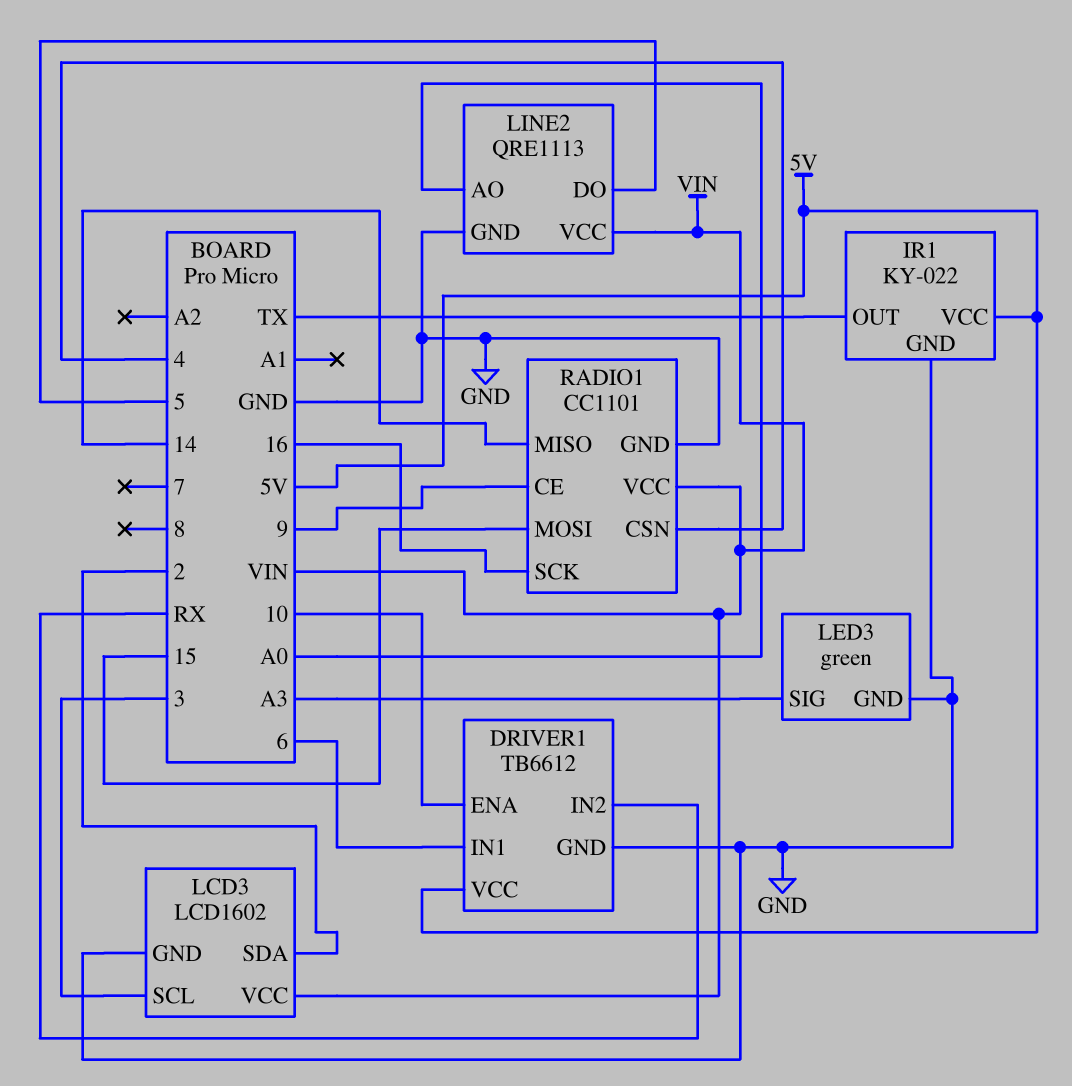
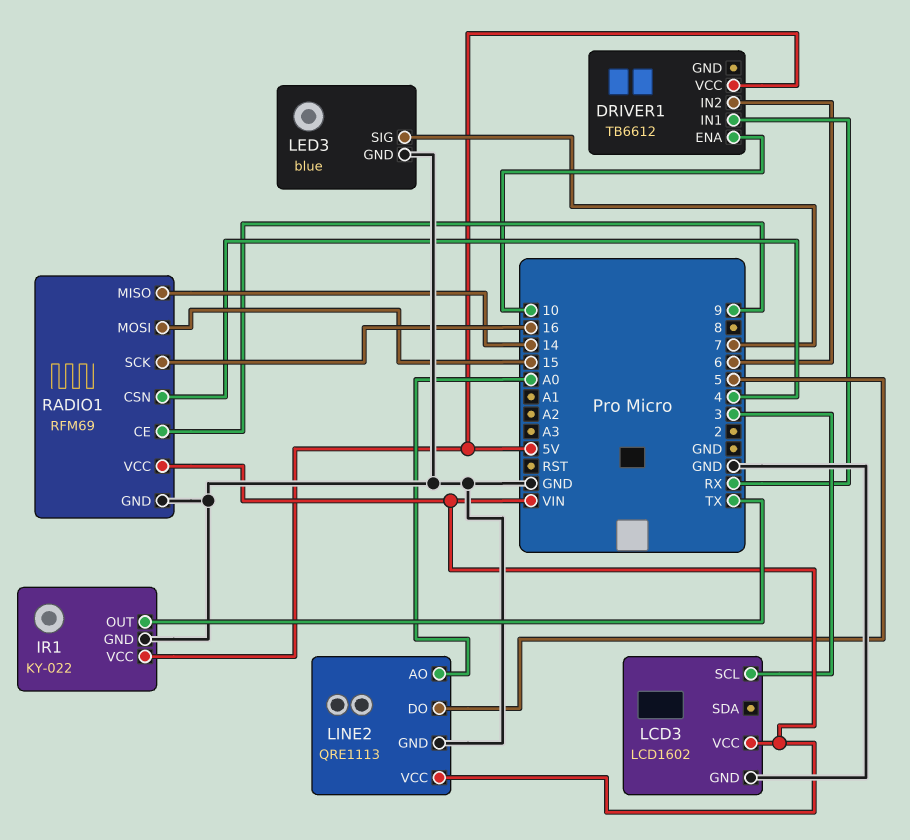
DRIVER1 pin GND: GND -> none
DRIVER1 pin IN1: 6 -> RX
DRIVER1 pin IN2: RX -> 6
LCD3 pin SDA: 2 -> none
LED3: green -> blue
LED3 pin SIG: A3 -> 7
RADIO1: CC1101 -> RFM69

